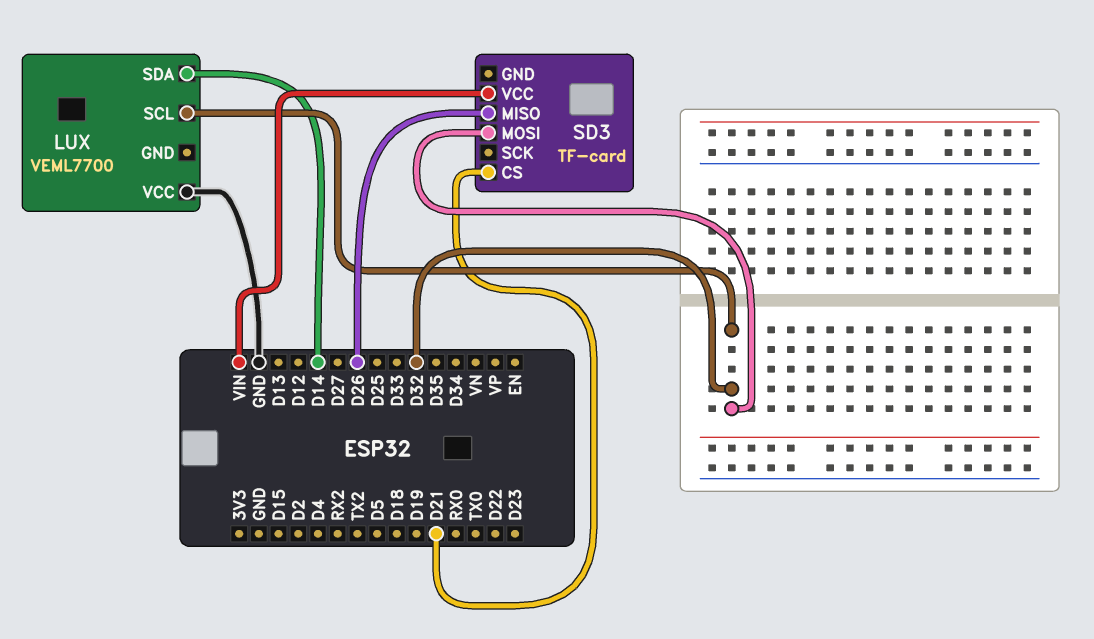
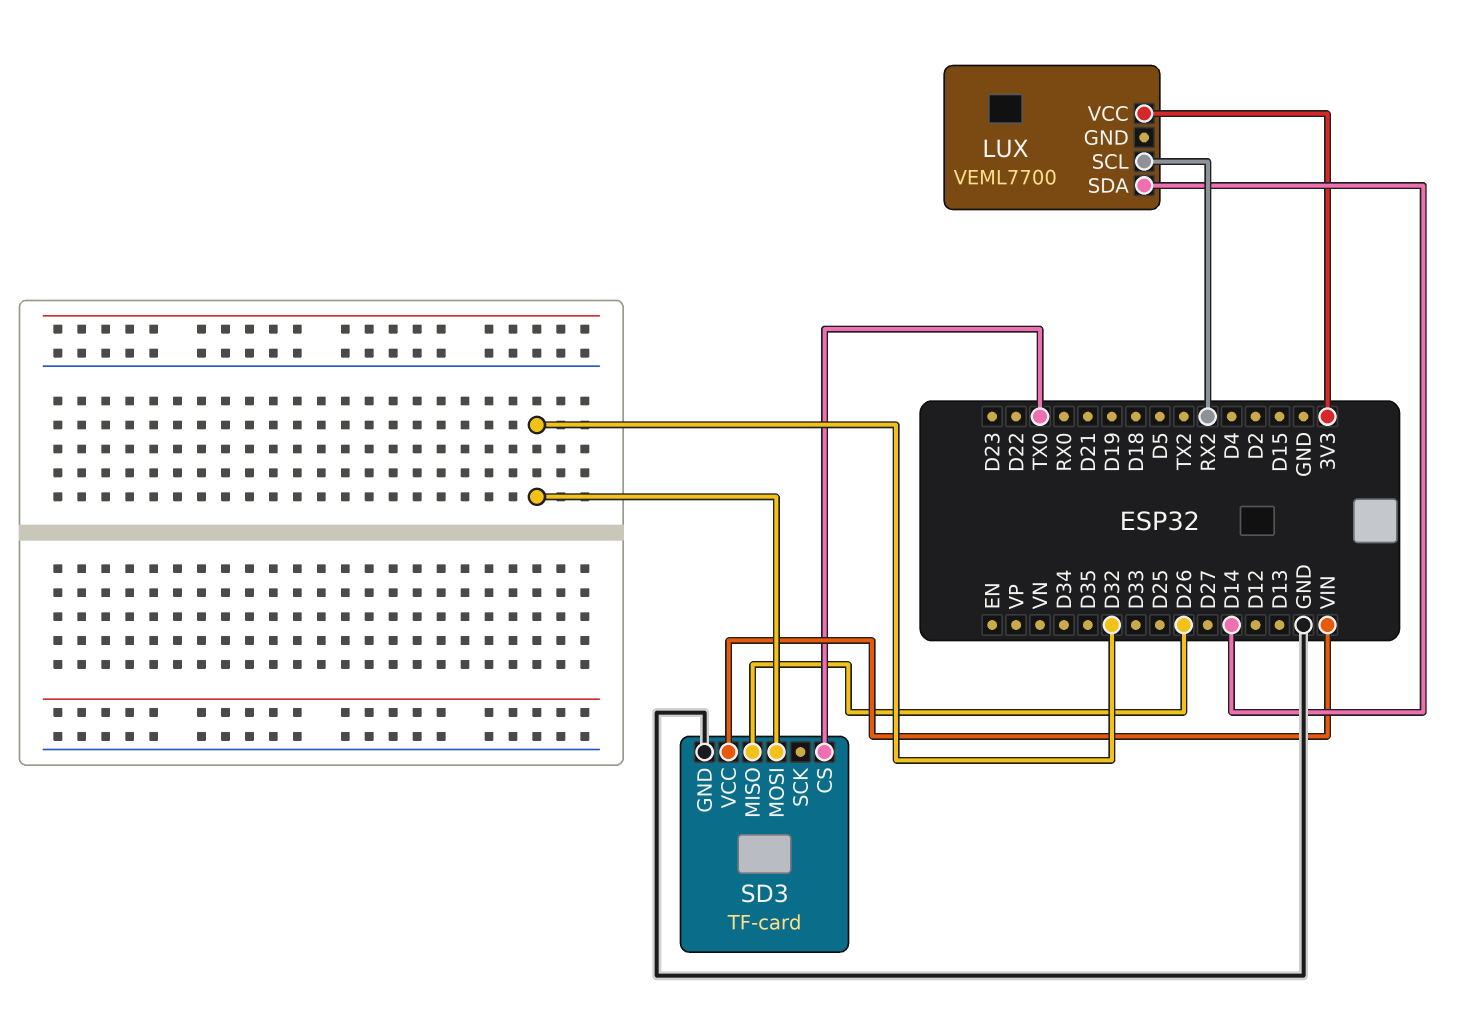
LUX pin SCL: D32 -> RX2
LUX pin VCC: GND -> 3V3
SD3 pin CS: D21 -> TX0
SD3 pin GND: none -> GND

